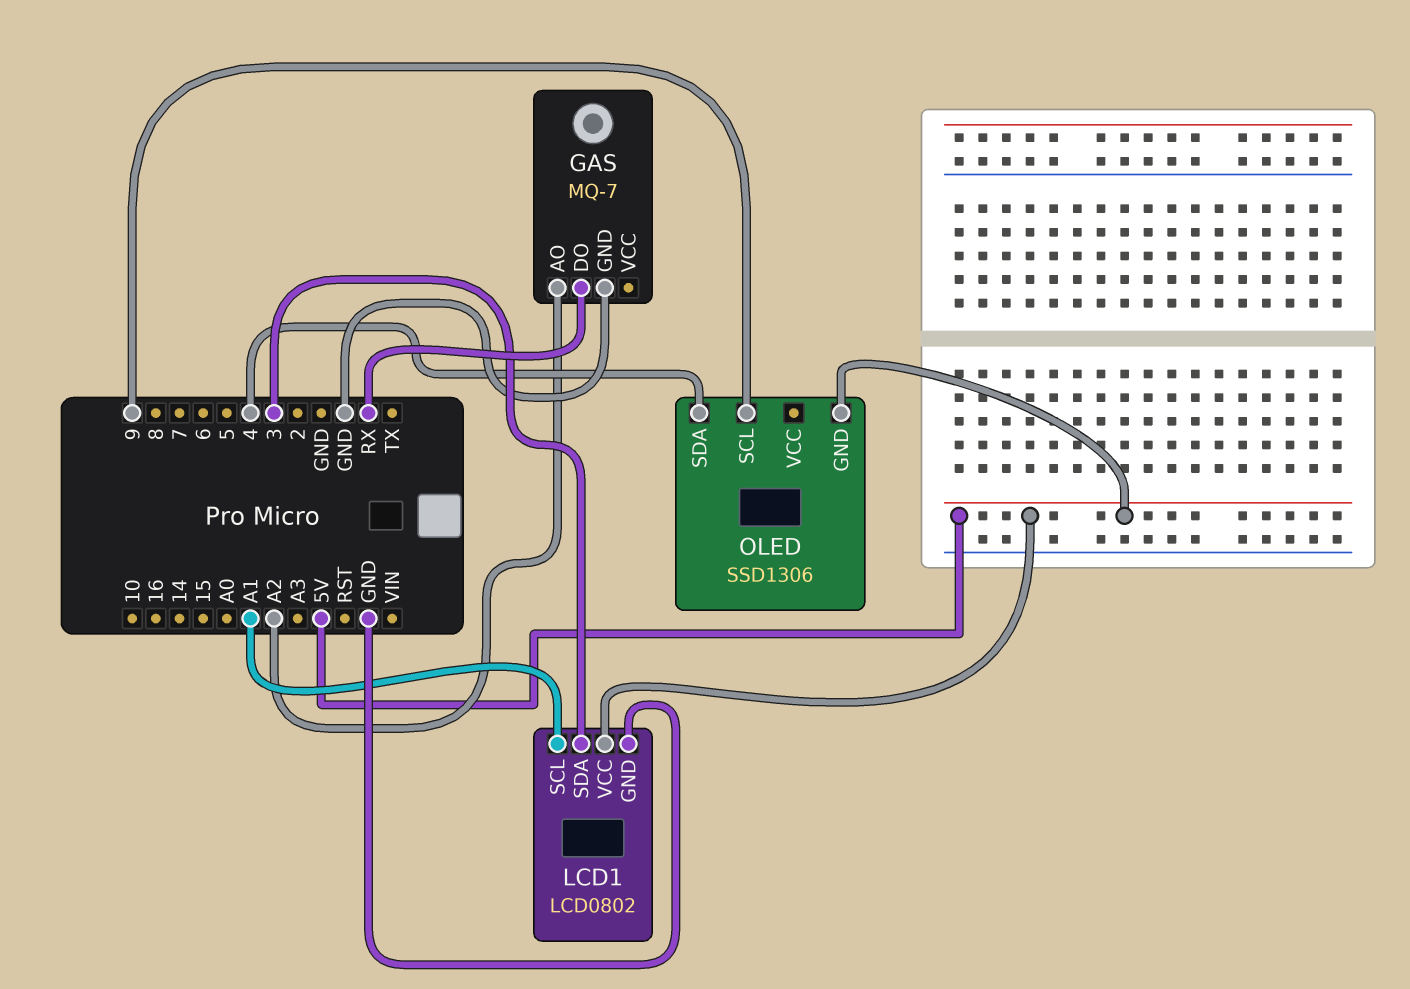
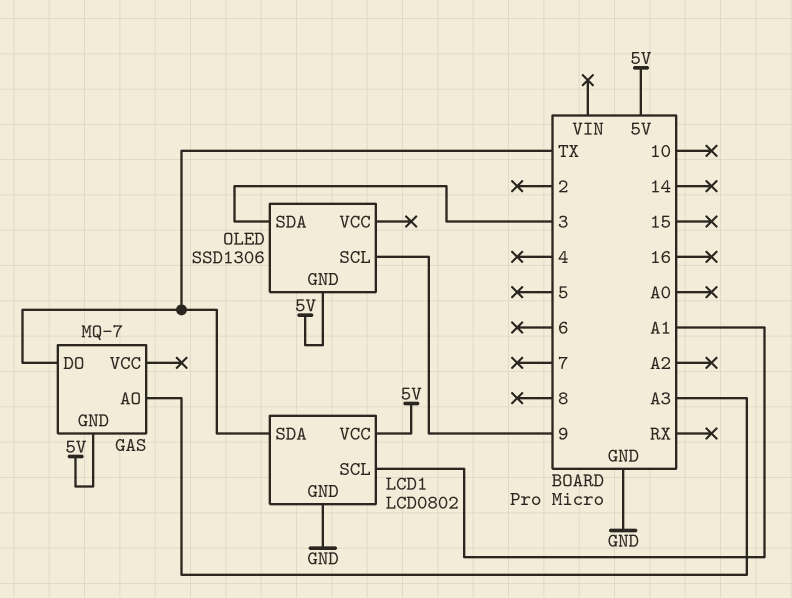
GAS pin AO: A2 -> A3
GAS pin DO: RX -> TX
GAS pin GND: GND -> 5V
LCD1 pin SDA: 3 -> TX
OLED pin SDA: 4 -> 3

